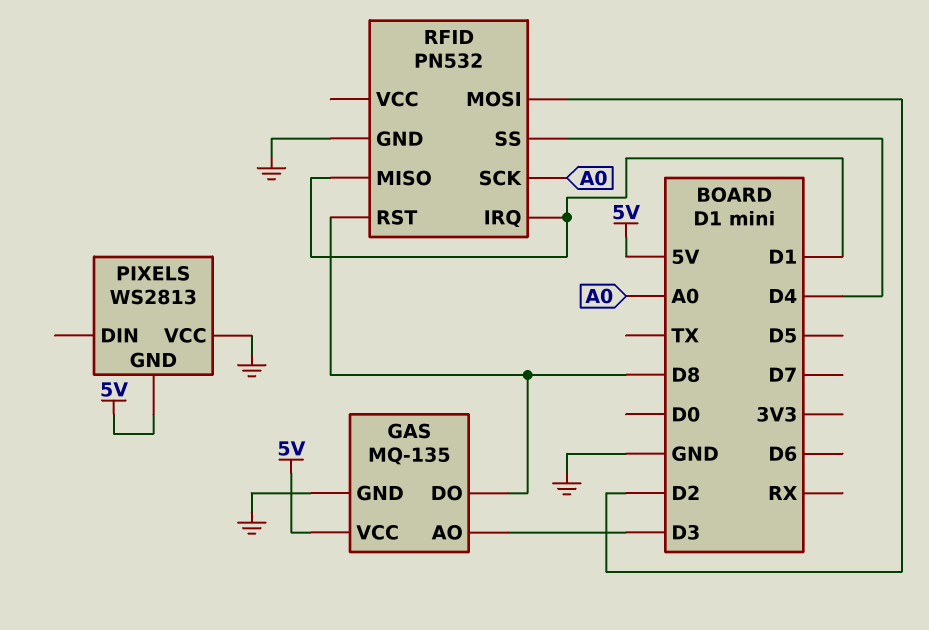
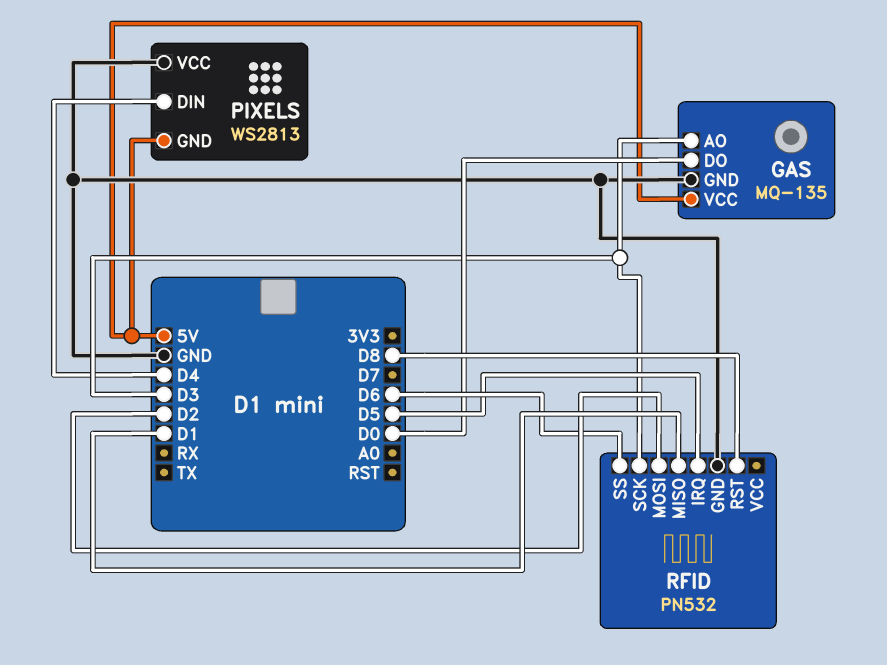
GAS pin DO: D8 -> D0
PIXELS pin DIN: none -> D4
RFID pin IRQ: D1 -> D5
RFID pin SCK: A0 -> D3
RFID pin SS: D4 -> D6

